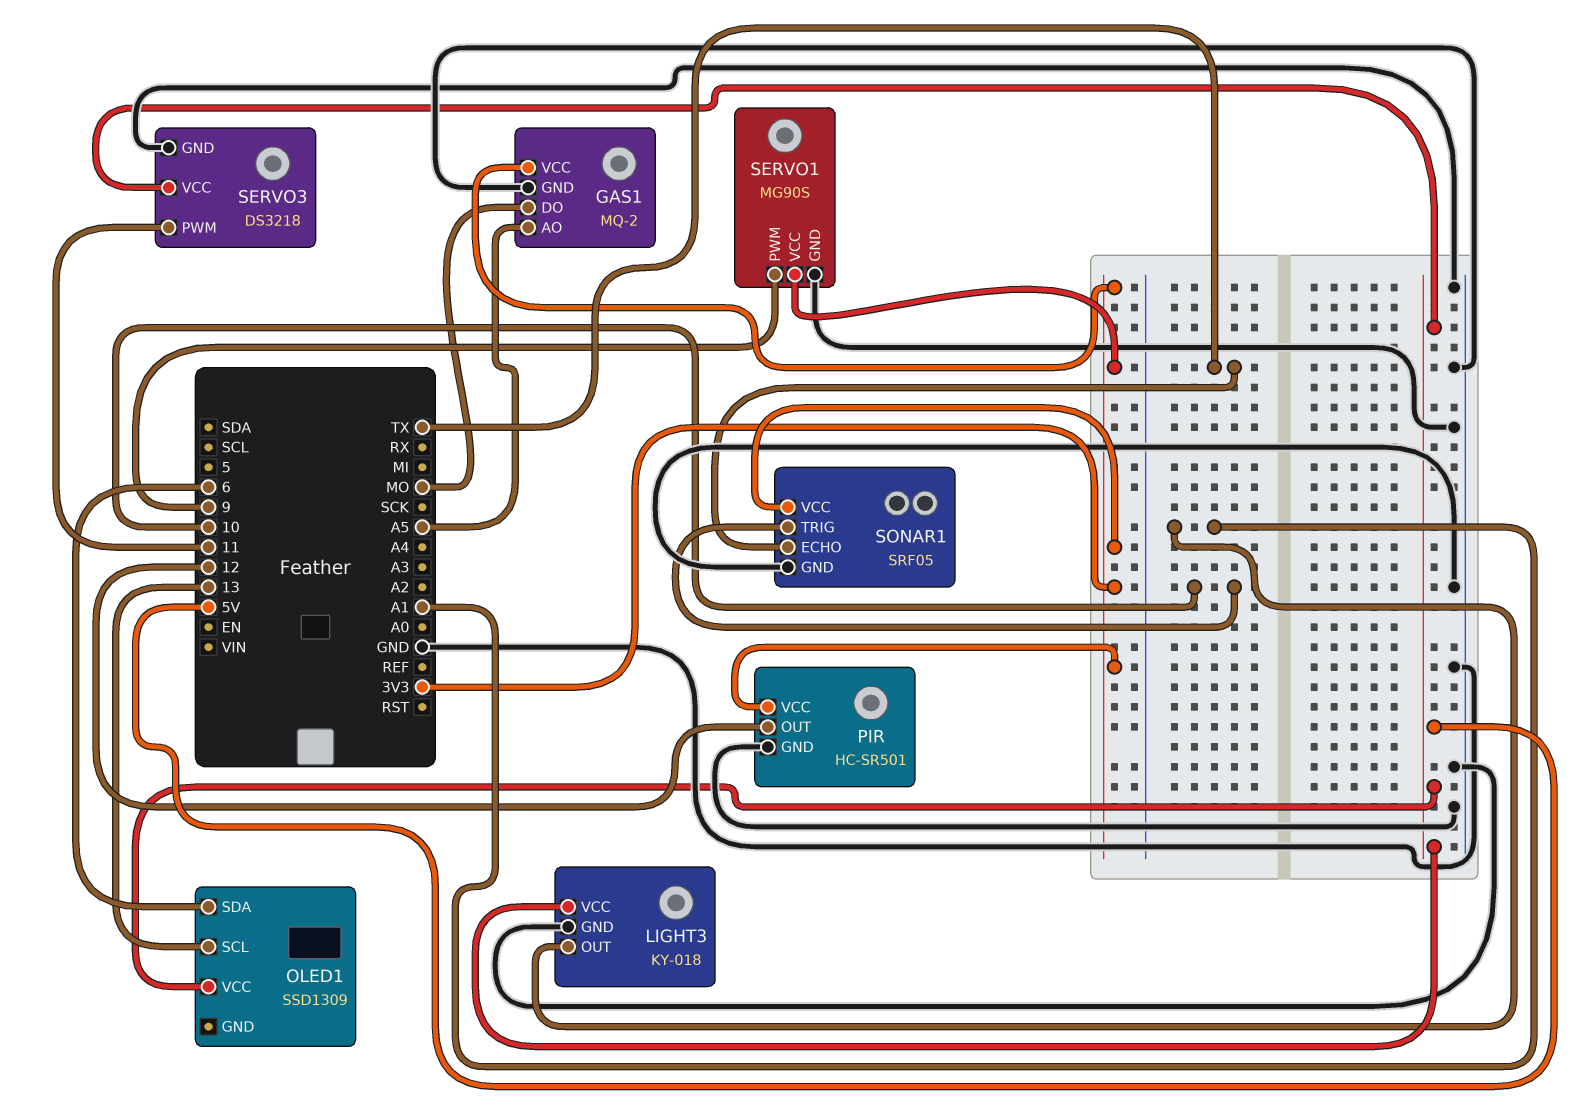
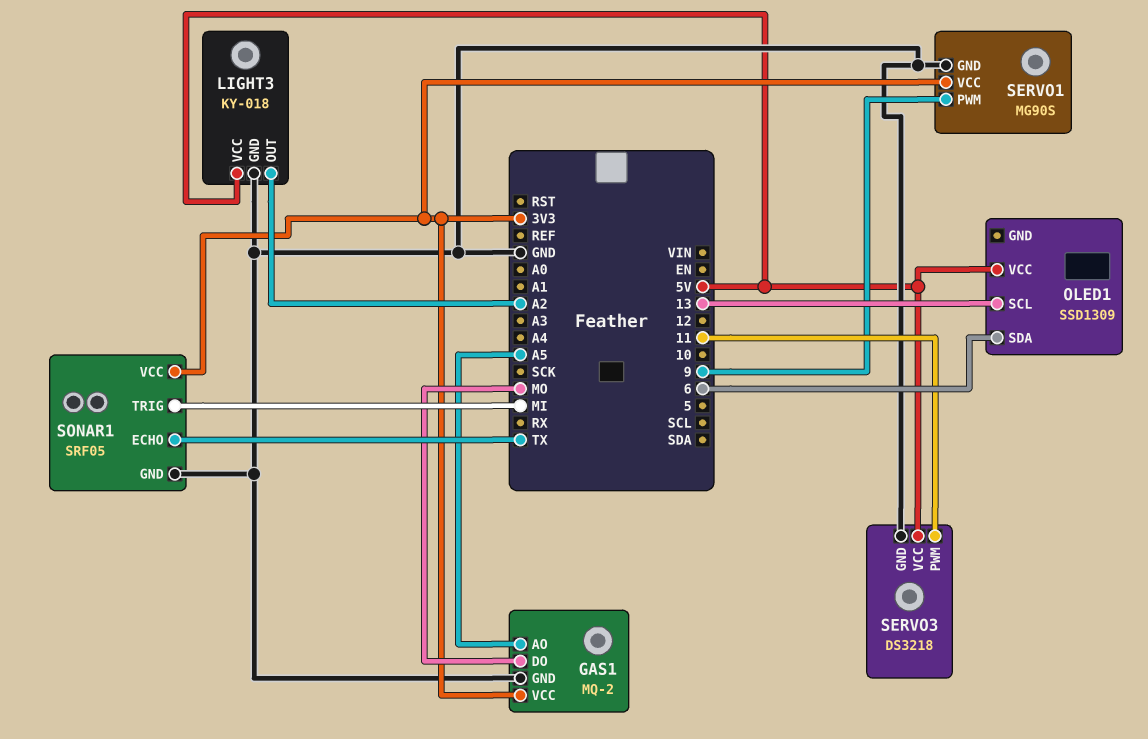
LIGHT3 pin OUT: A1 -> A2
PIR: HC-SR501 -> none
PIR pin GND: GND -> none
PIR pin OUT: 12 -> none
PIR pin VCC: 3V3 -> none
SONAR1 pin TRIG: 10 -> MI

